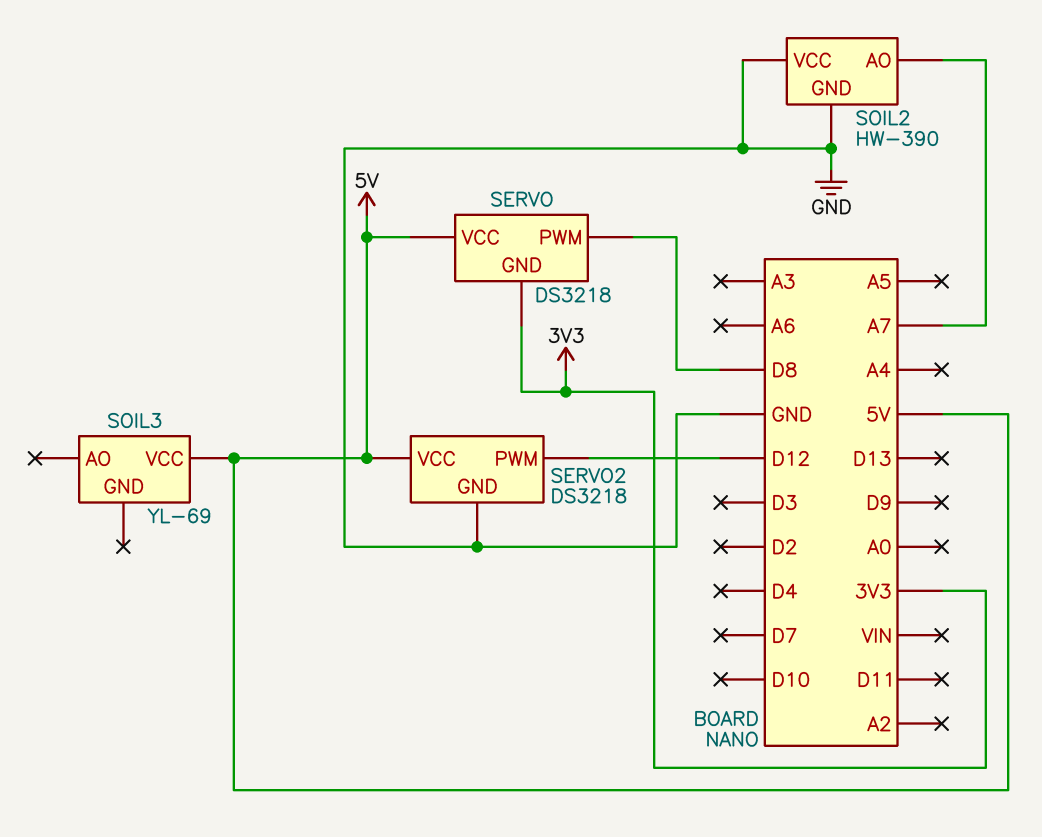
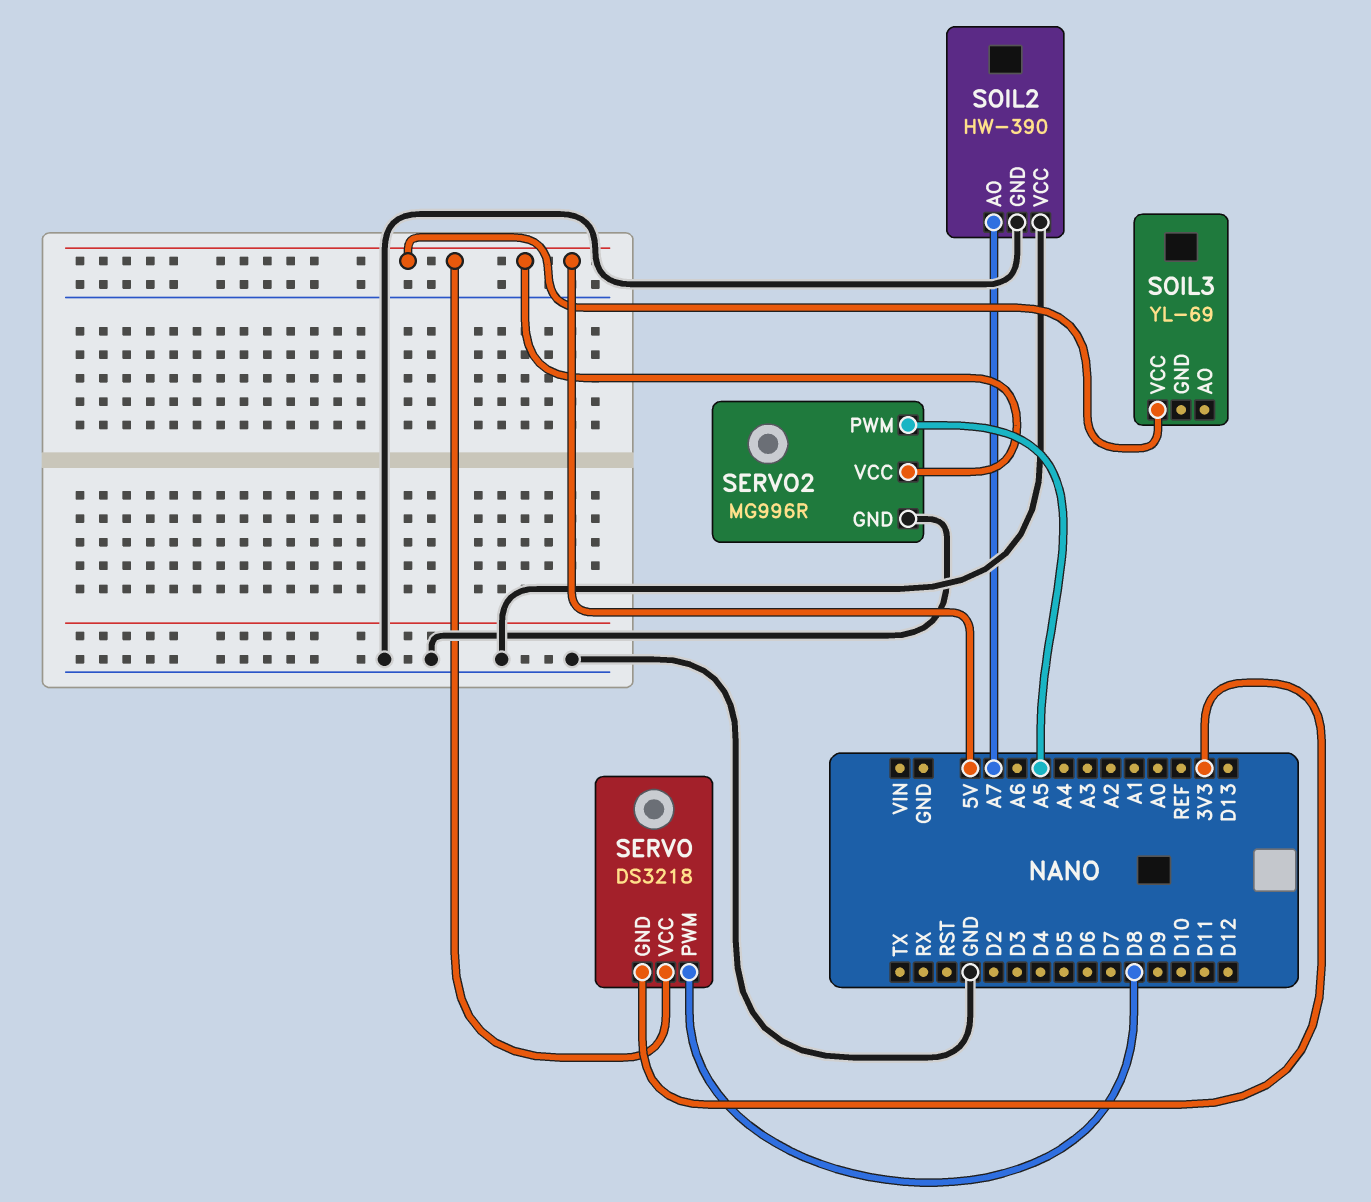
SERVO2: DS3218 -> MG996R
SERVO2 pin PWM: D12 -> A5

